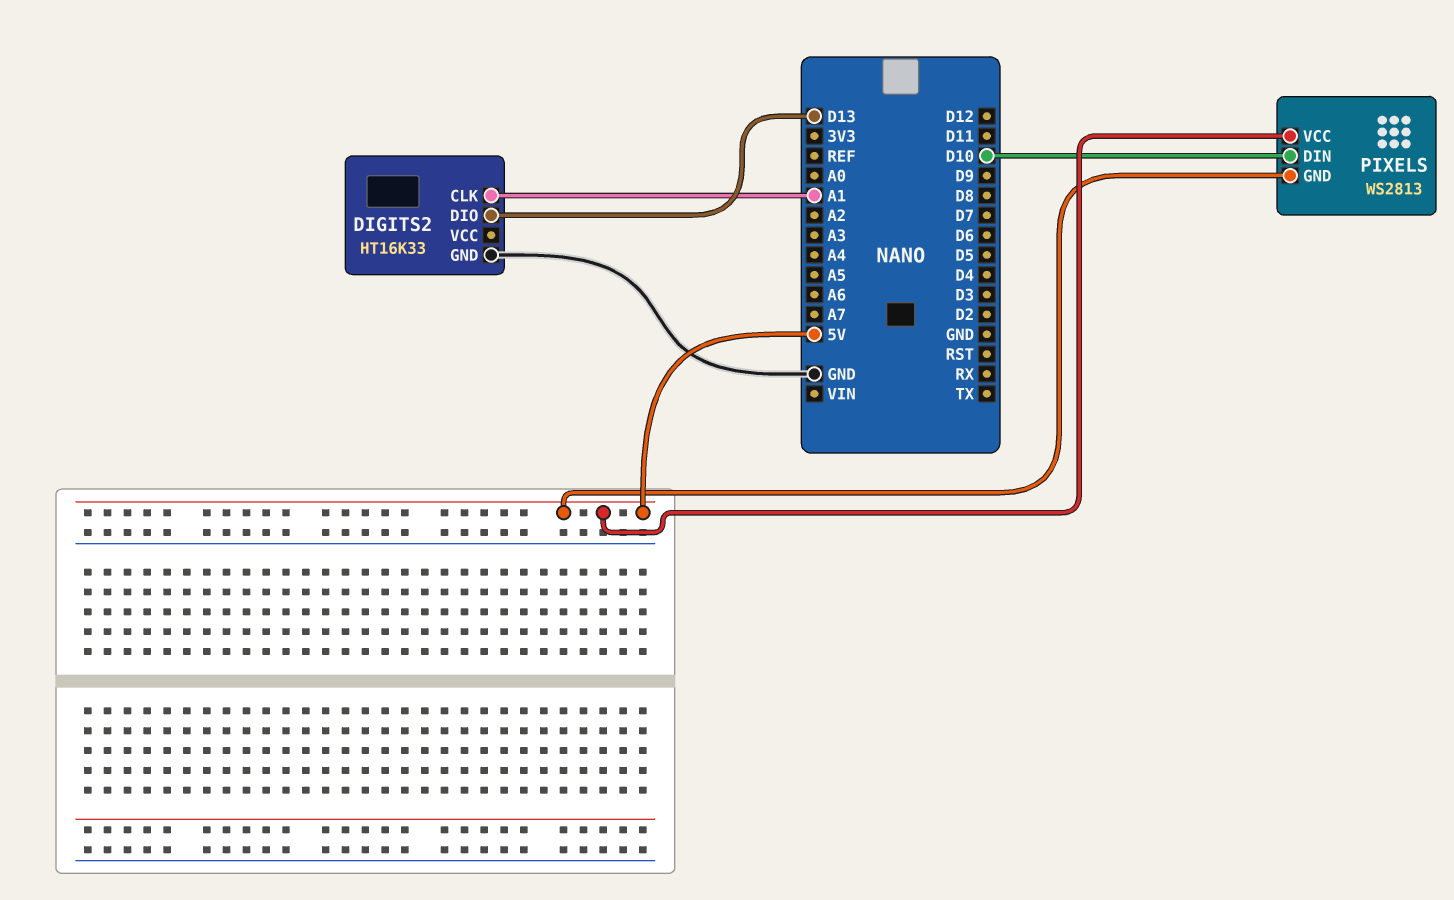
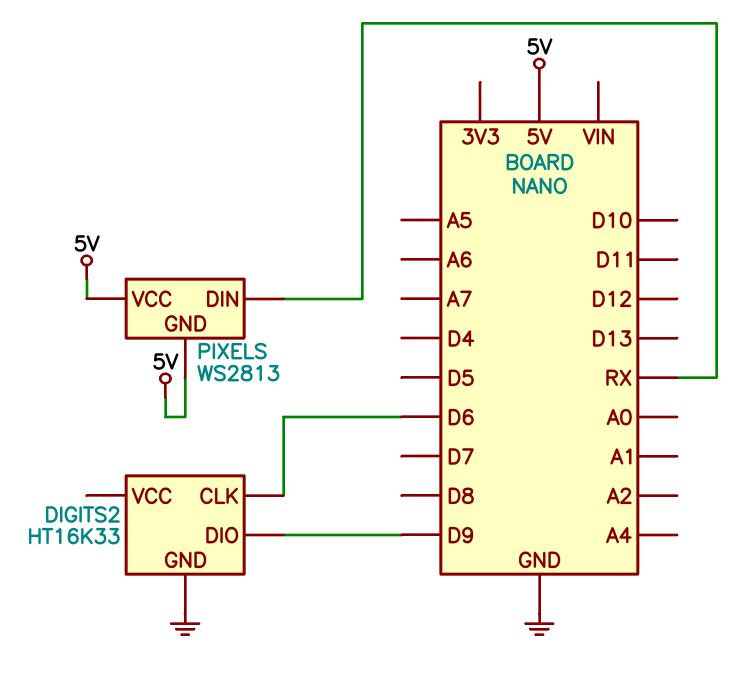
DIGITS2 pin CLK: A1 -> D6
DIGITS2 pin DIO: D13 -> D9
PIXELS pin DIN: D10 -> RX

